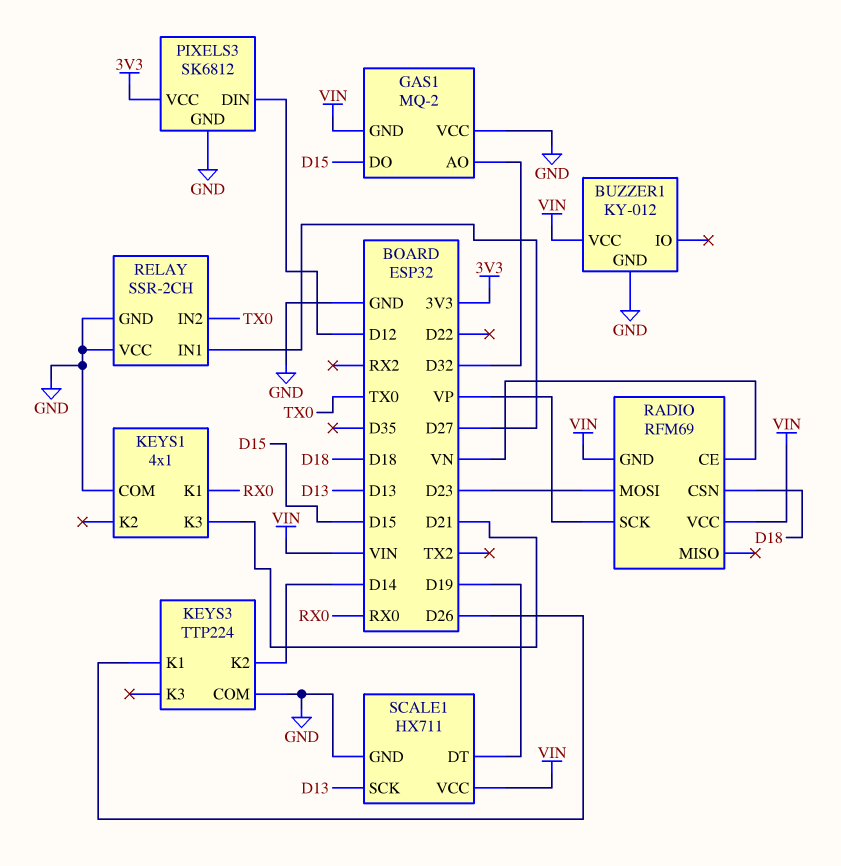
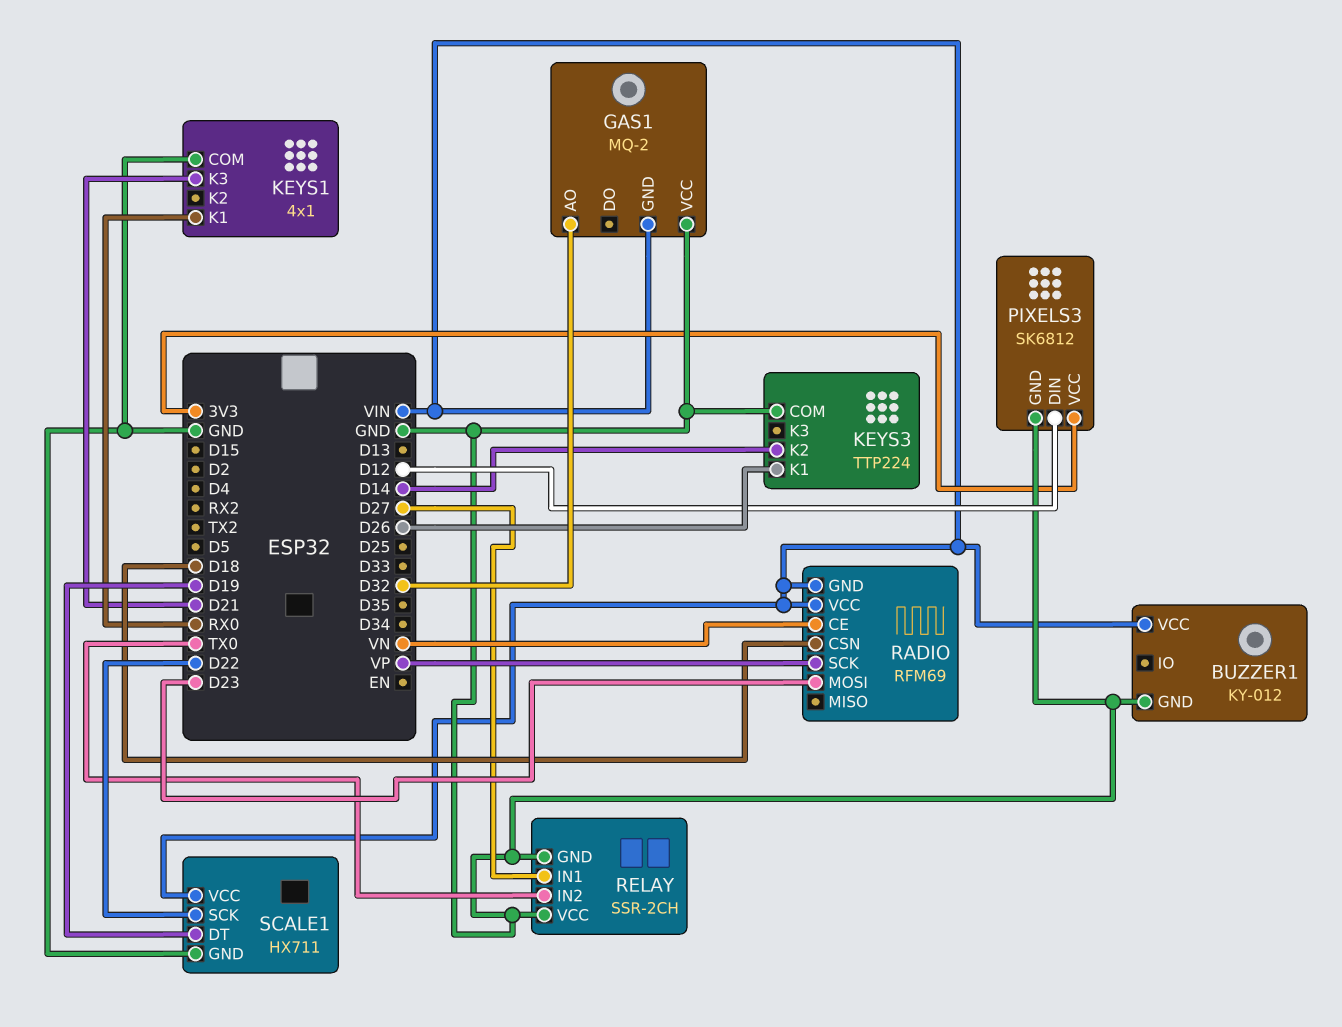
GAS1 pin DO: D15 -> none
SCALE1 pin SCK: D13 -> D22

